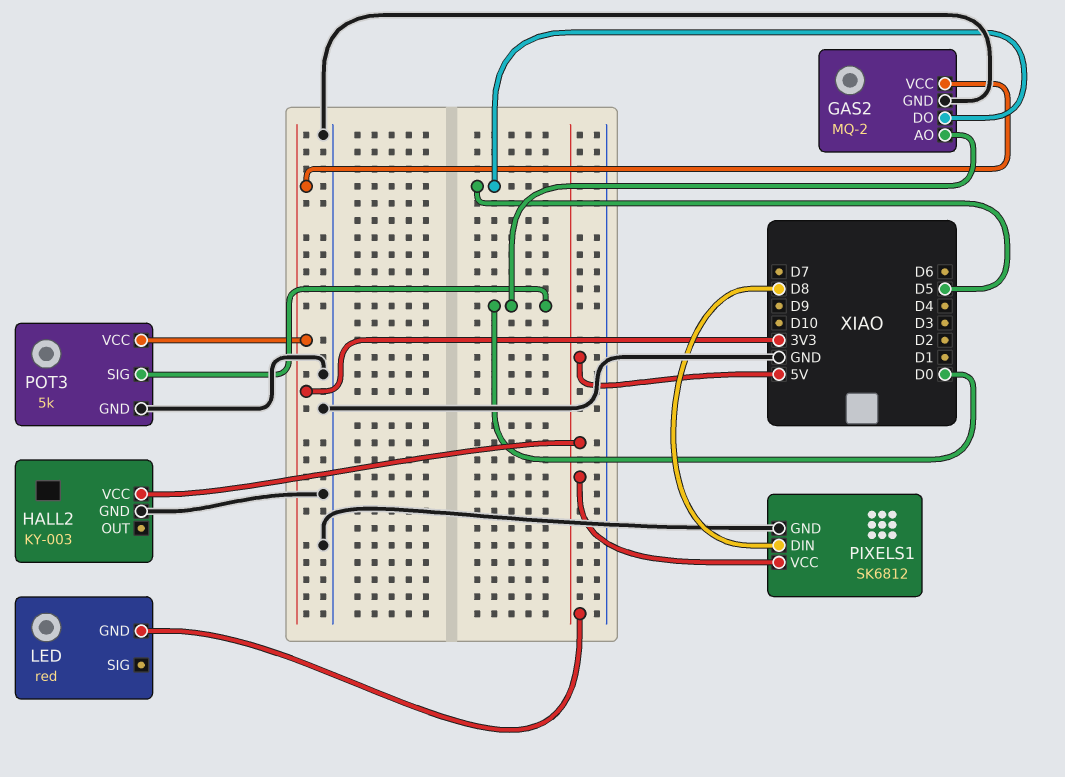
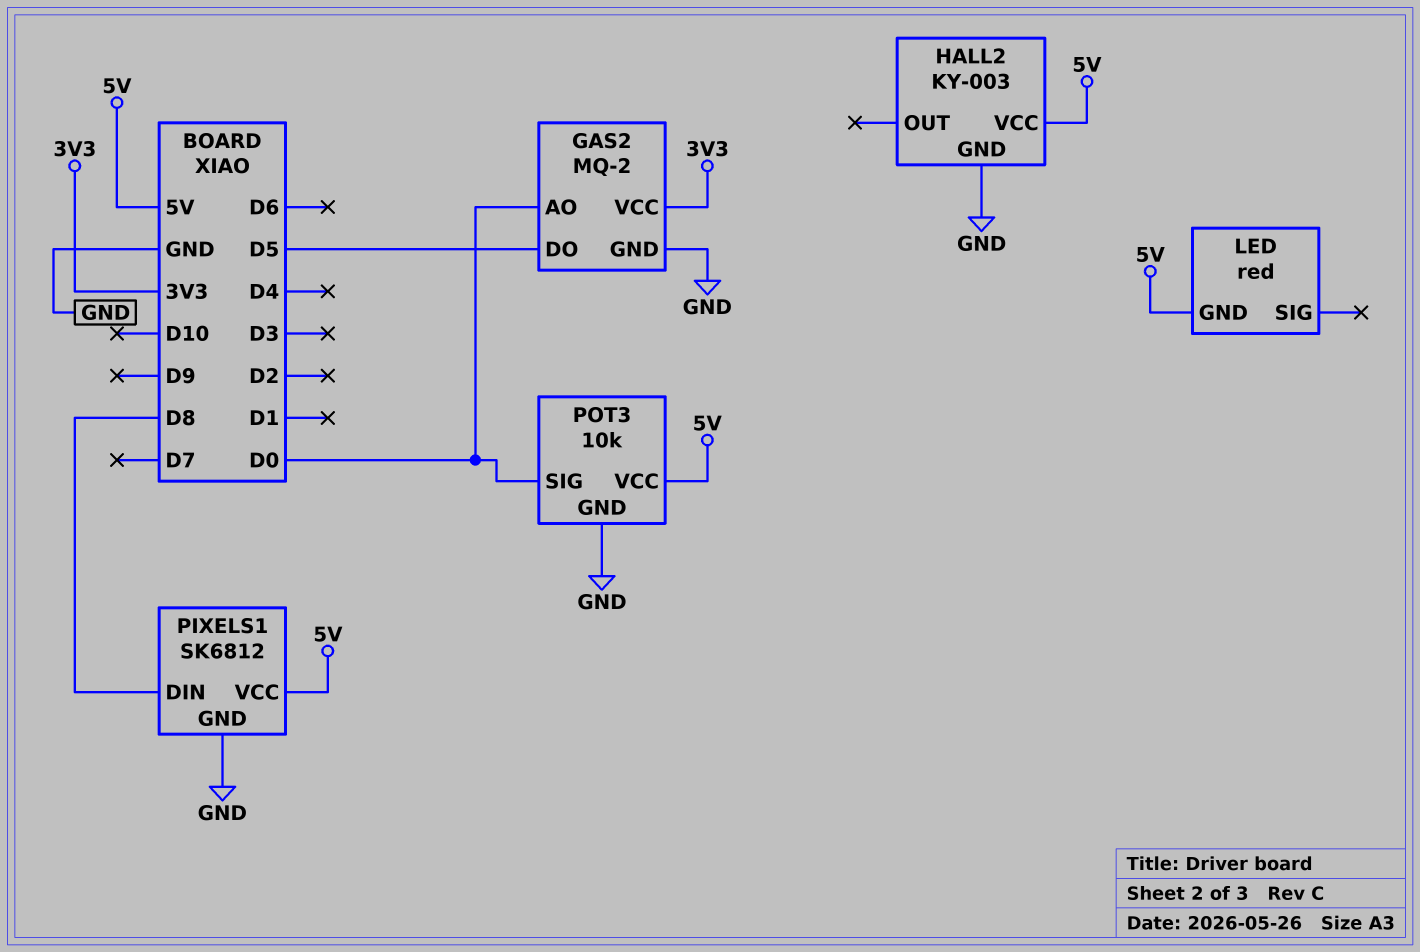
POT3: 5k -> 10k
POT3 pin VCC: 3V3 -> 5V

